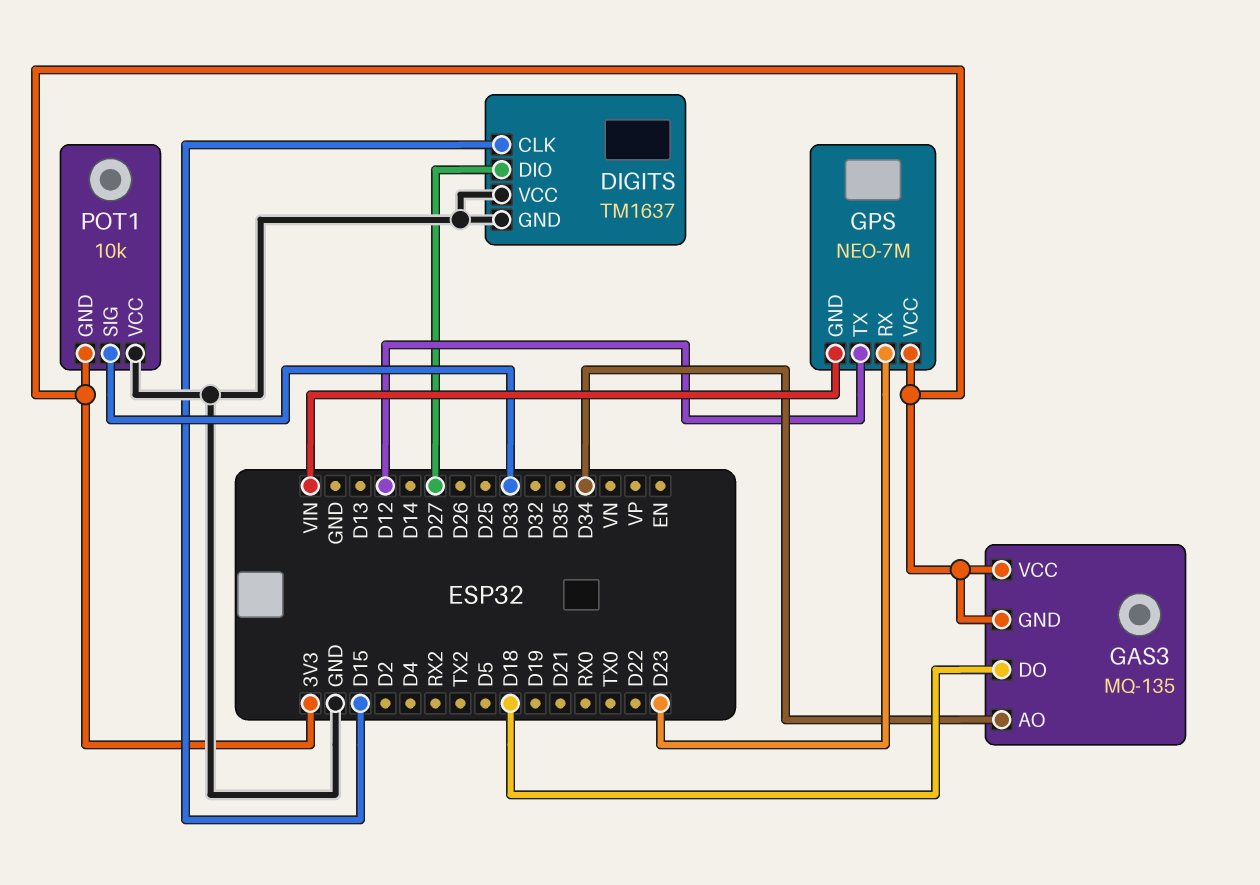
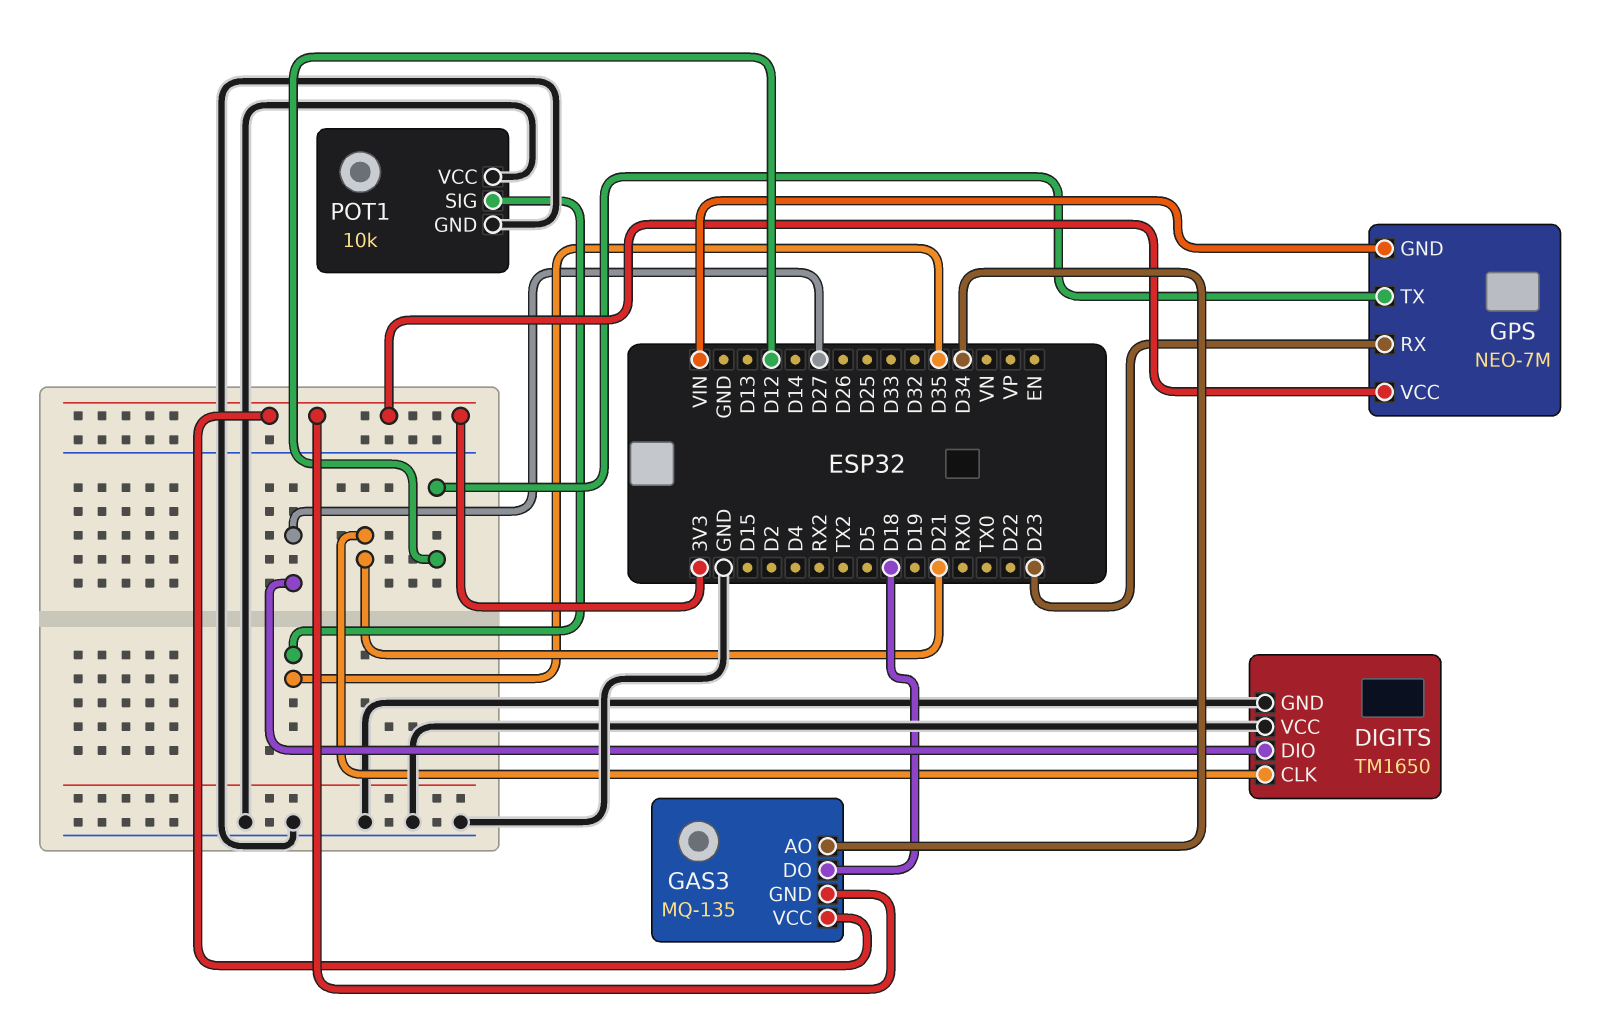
DIGITS: TM1637 -> TM1650
DIGITS pin CLK: D15 -> D21
POT1 pin GND: 3V3 -> GND
POT1 pin SIG: D33 -> D35

